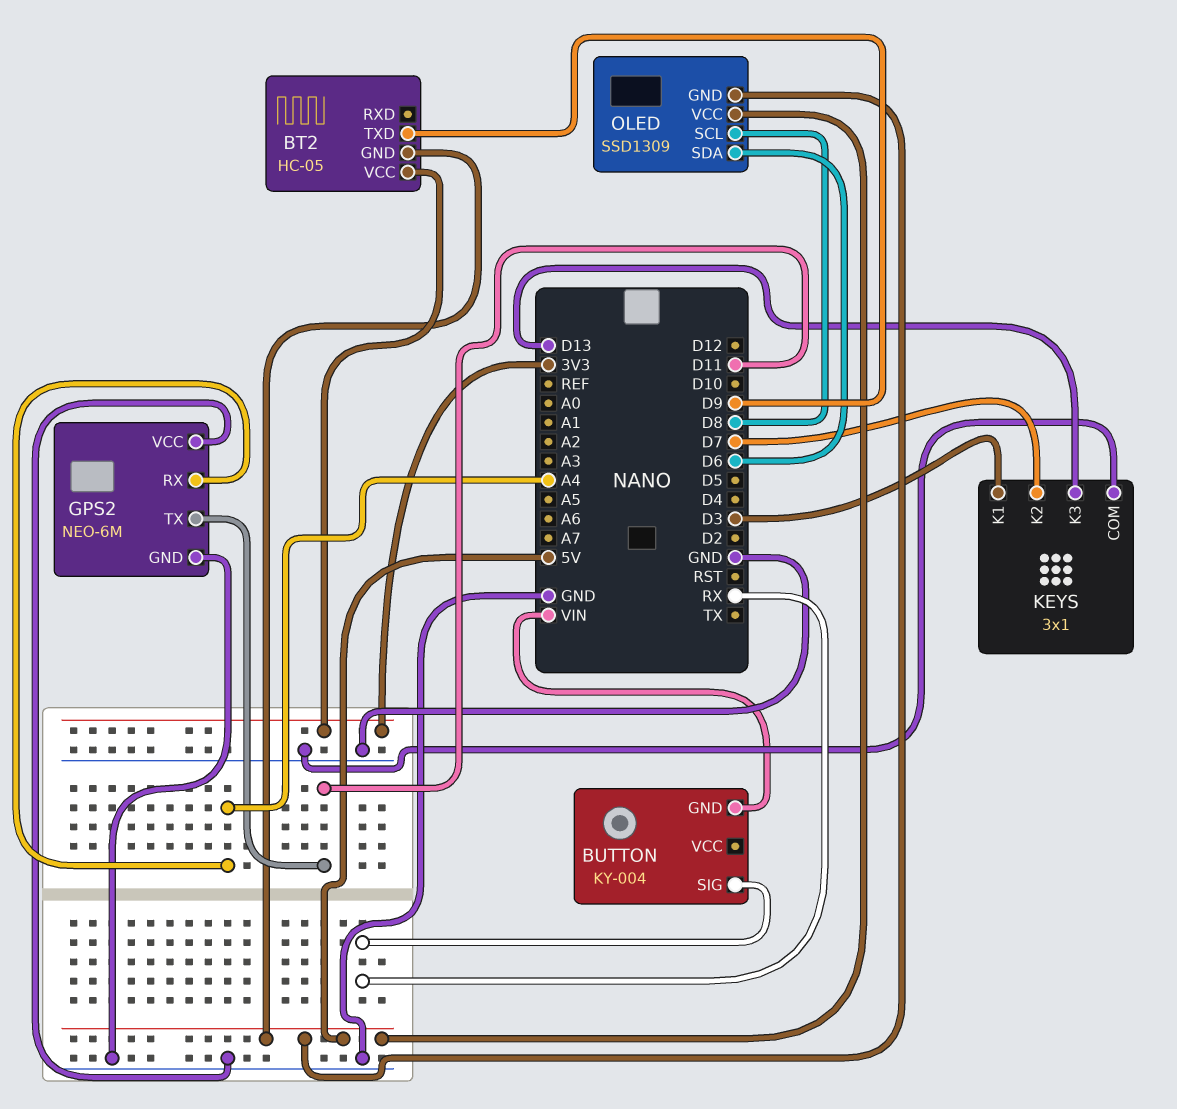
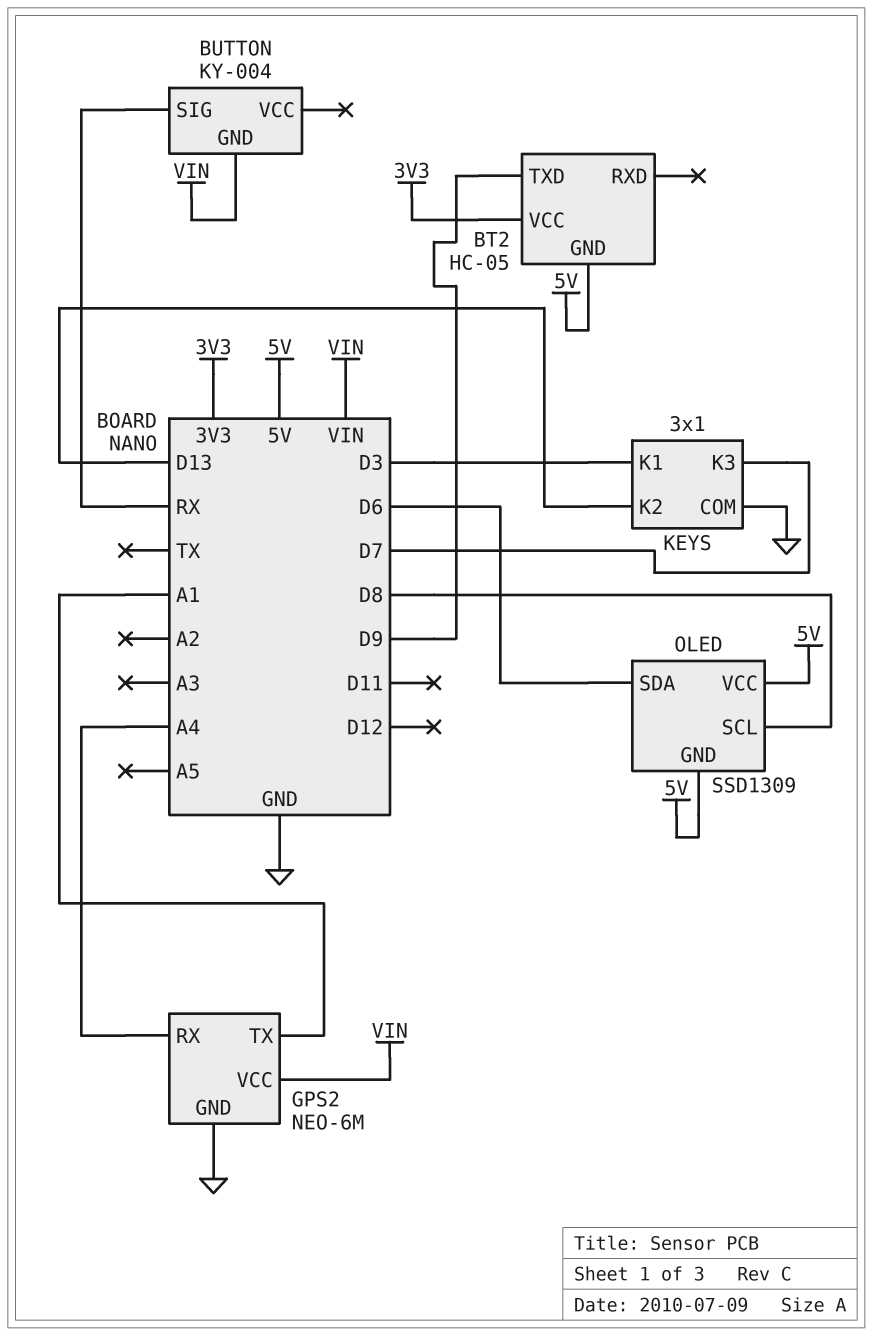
GPS2 pin TX: D11 -> A1
GPS2 pin VCC: GND -> VIN
KEYS pin K2: D7 -> D13
KEYS pin K3: D13 -> D7

